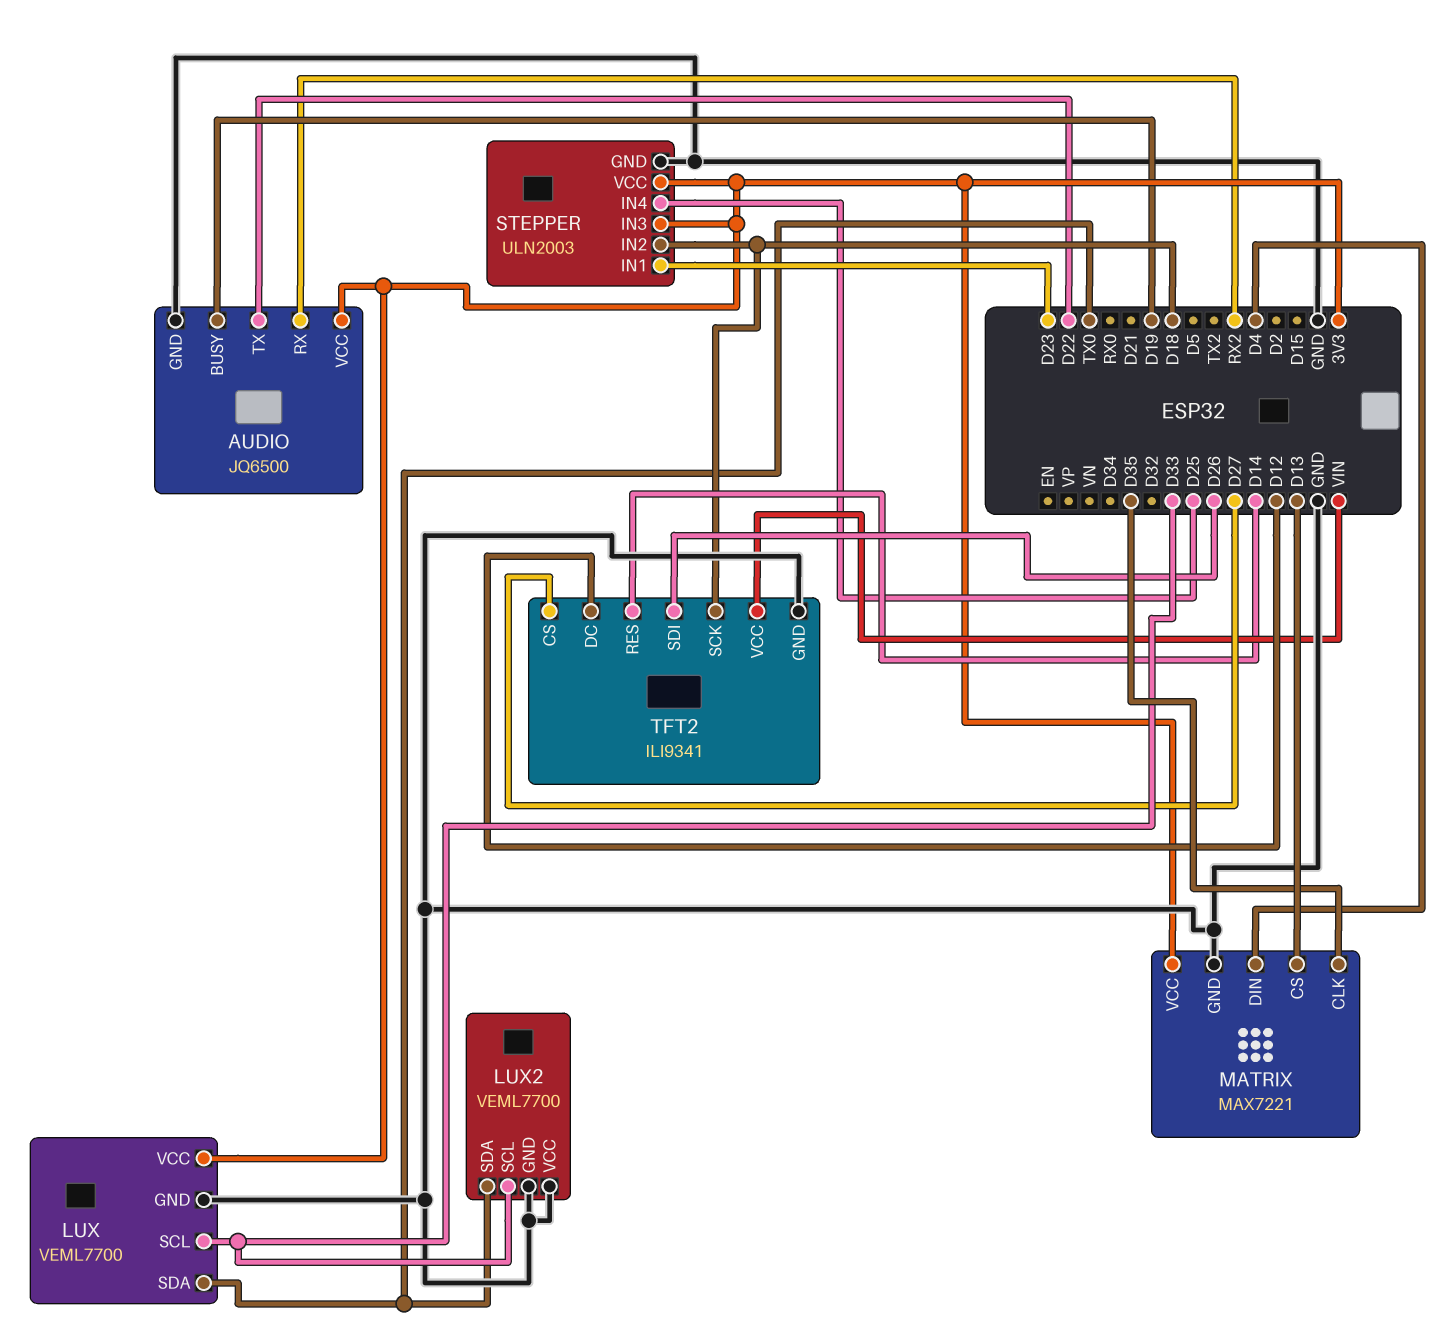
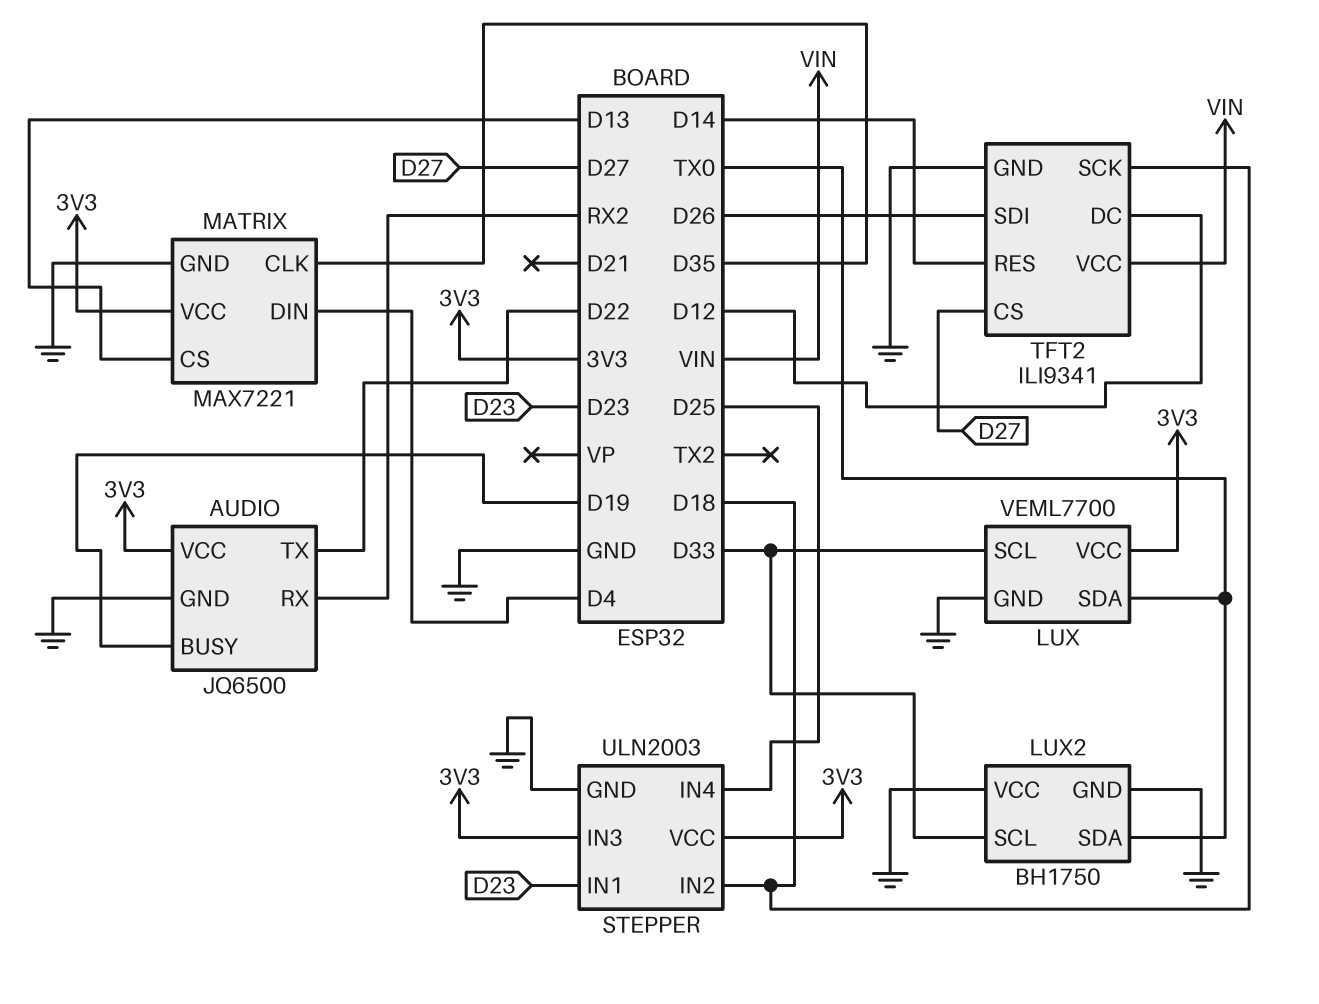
LUX2: VEML7700 -> BH1750

